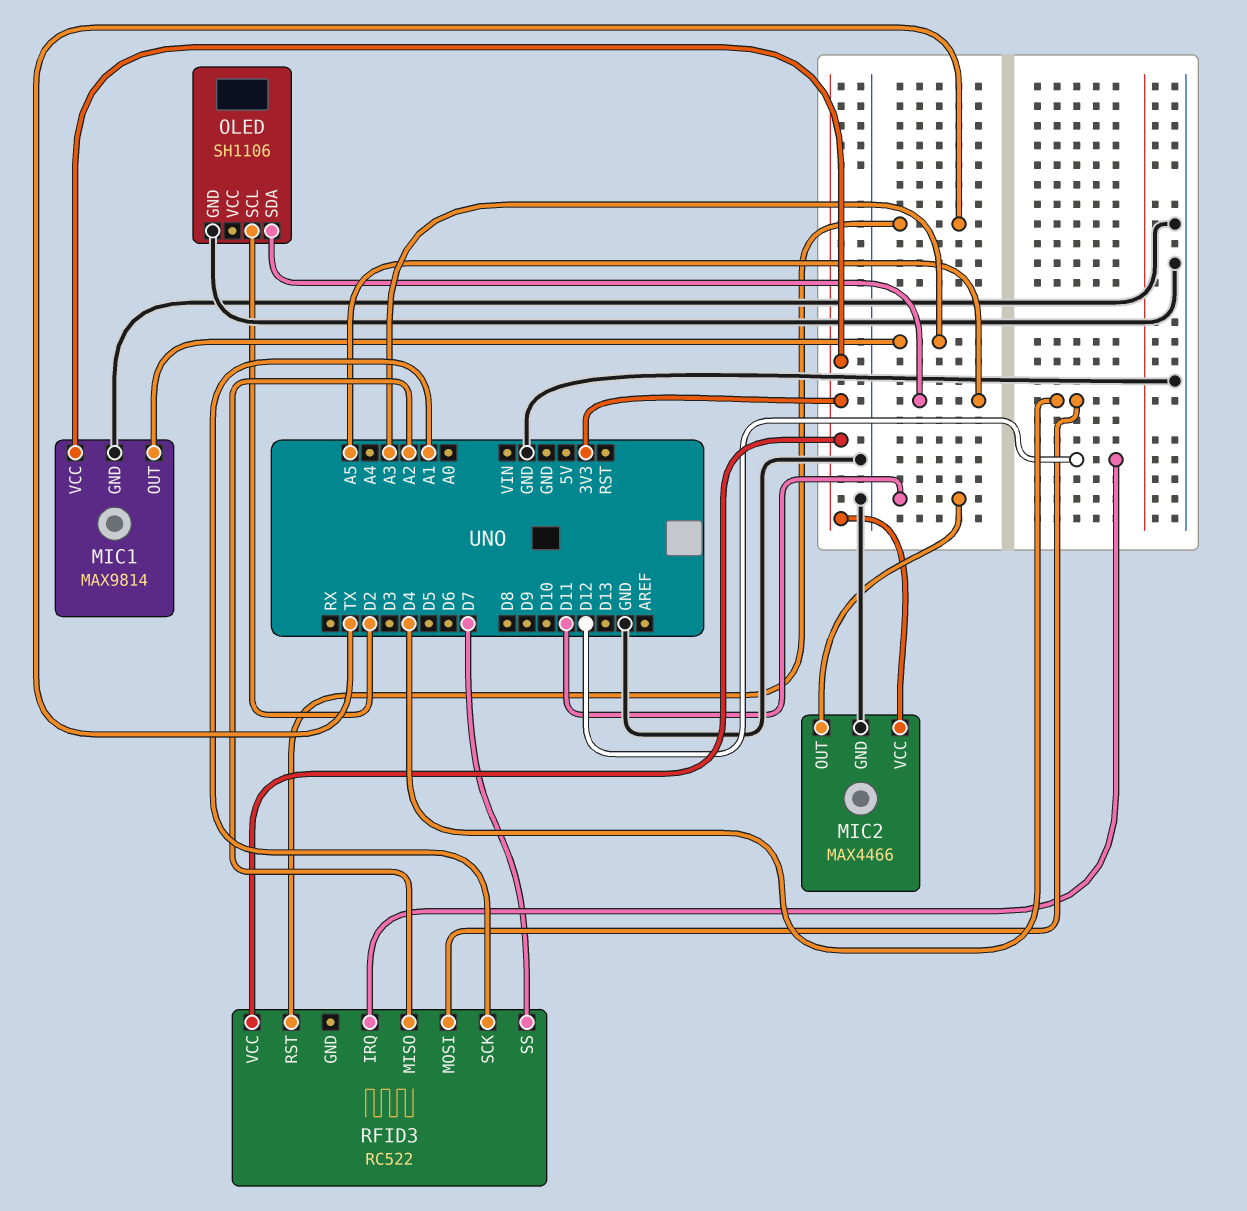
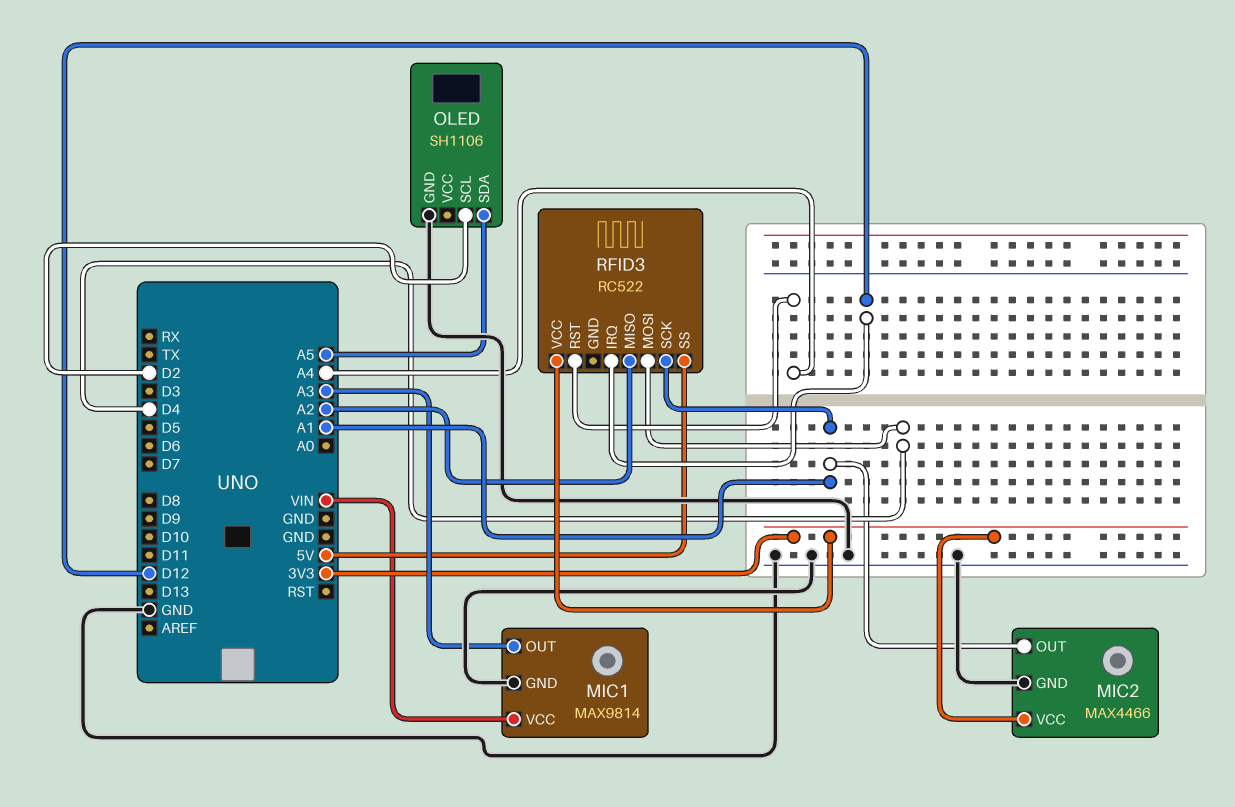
MIC1 pin VCC: 3V3 -> VIN
MIC2 pin OUT: D11 -> A1
RFID3 pin RST: TX -> A4
RFID3 pin SS: D7 -> 5V

